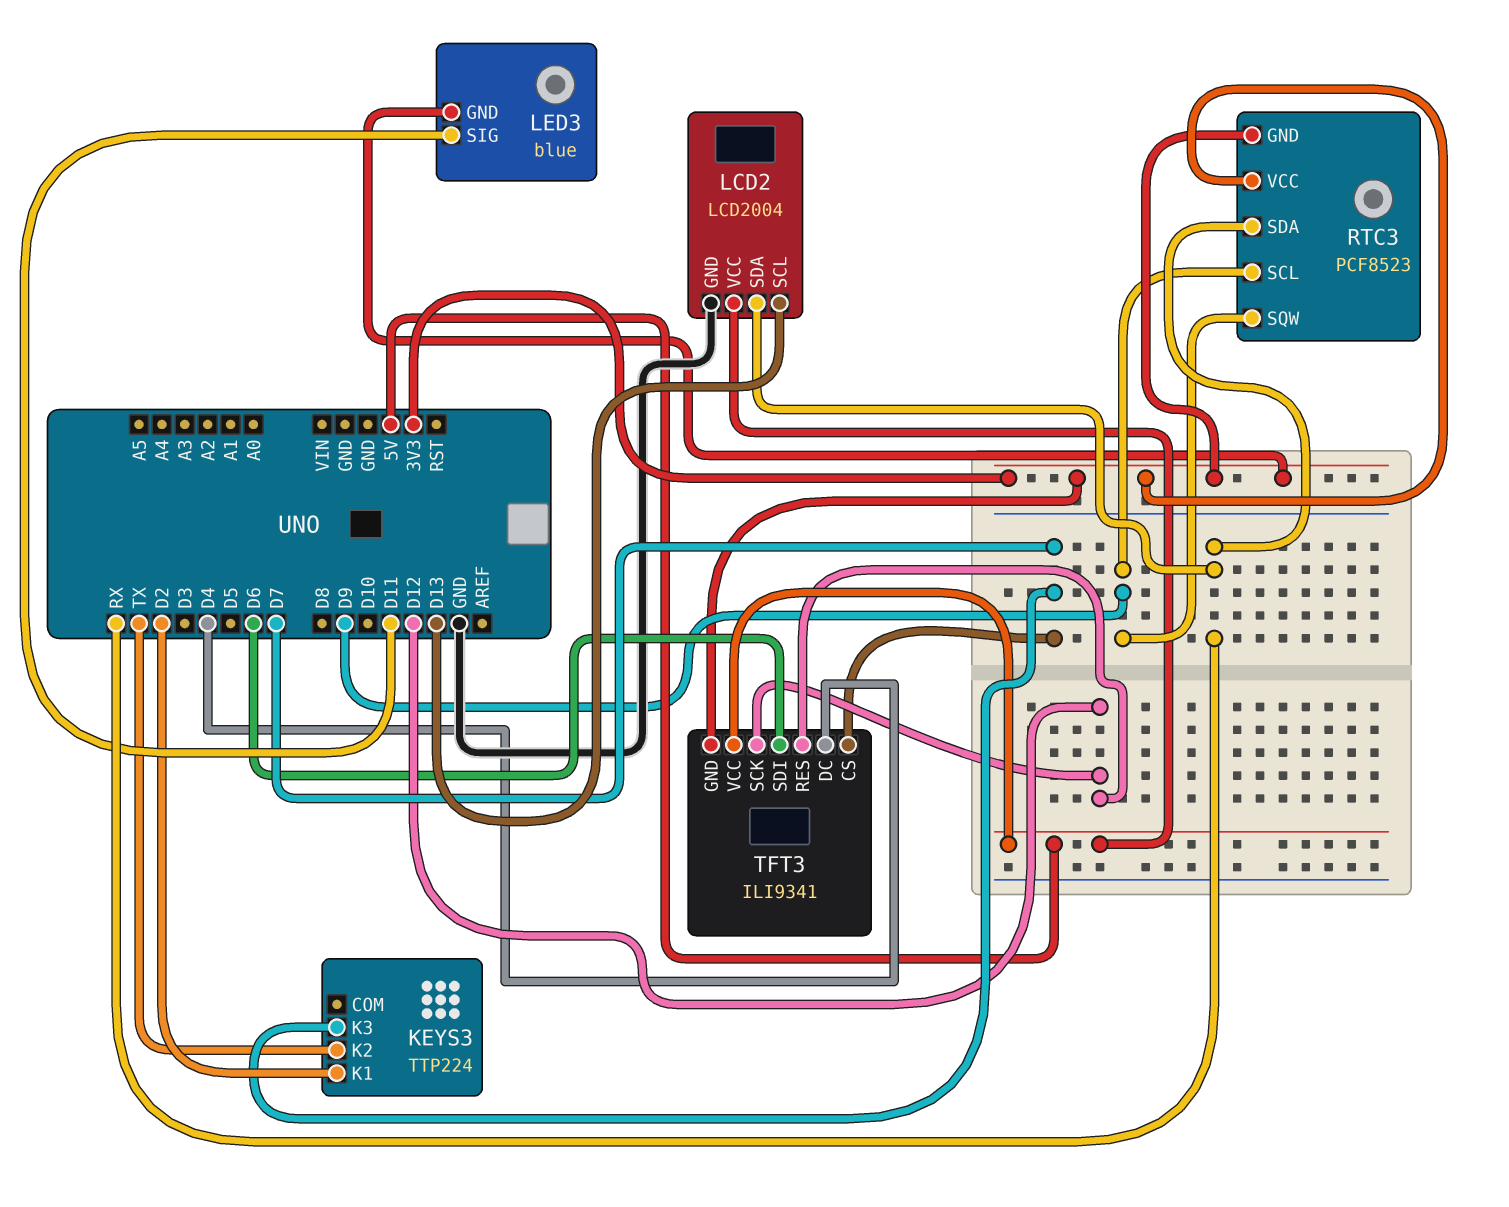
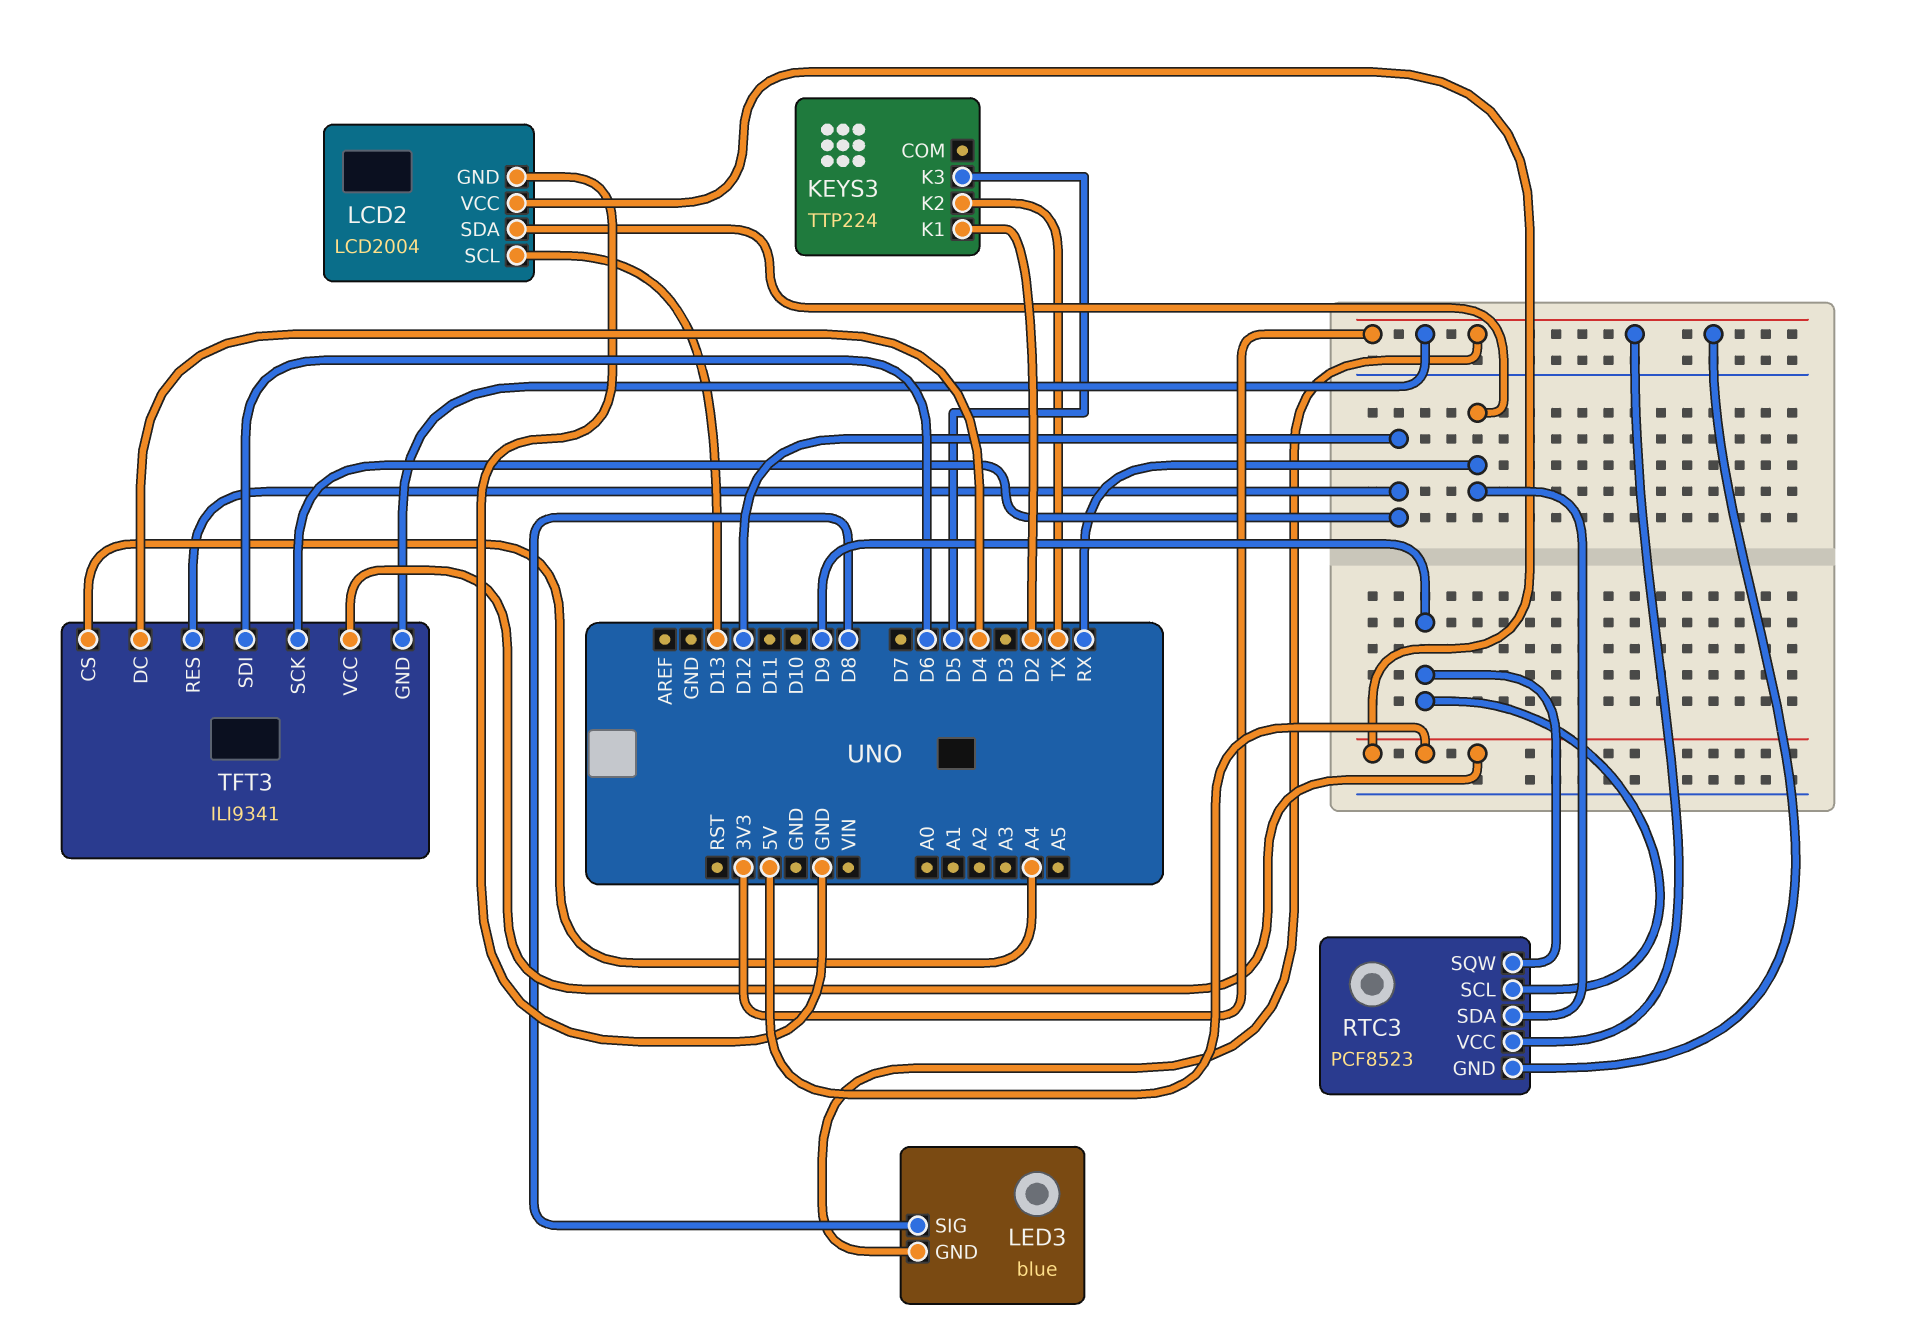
KEYS3 pin K3: D7 -> D5
LED3 pin SIG: D11 -> D8
TFT3 pin CS: D7 -> A4

